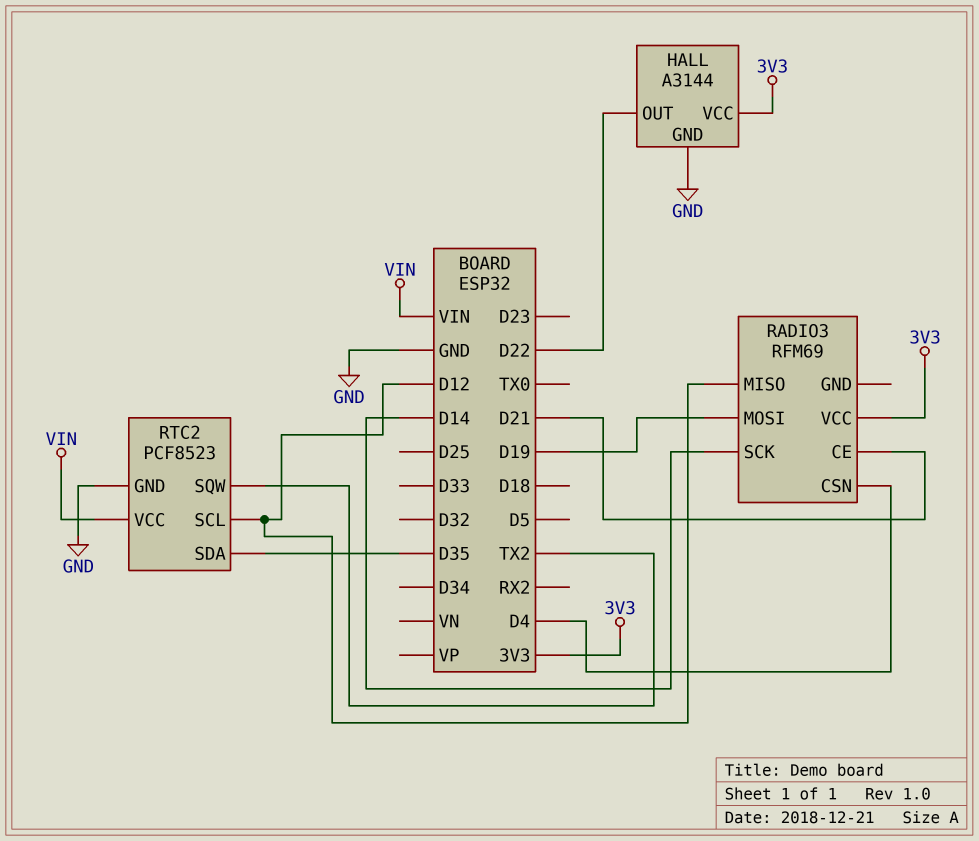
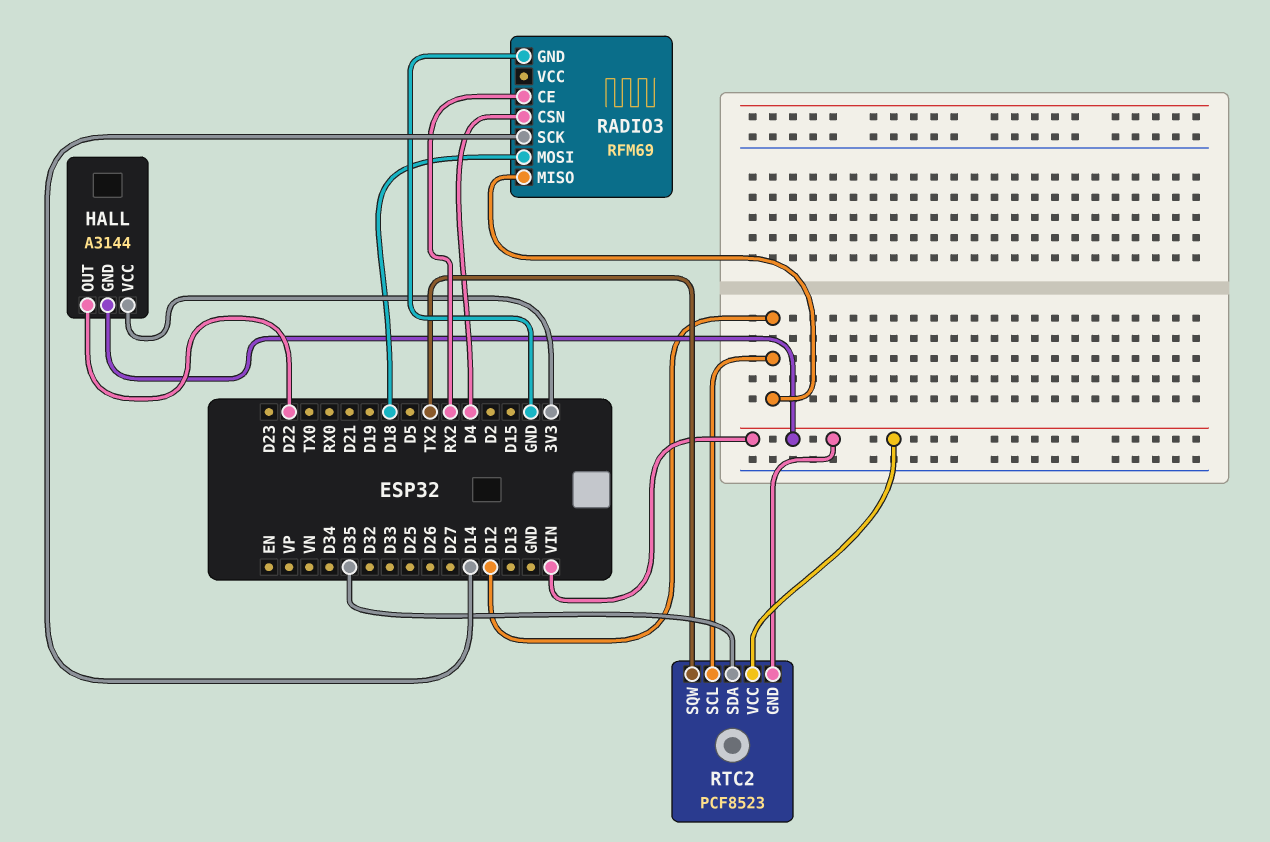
HALL pin GND: GND -> VIN
RADIO3 pin CE: D21 -> RX2
RADIO3 pin GND: none -> GND
RADIO3 pin MOSI: D19 -> D18
RADIO3 pin VCC: 3V3 -> none
RTC2 pin GND: GND -> VIN

